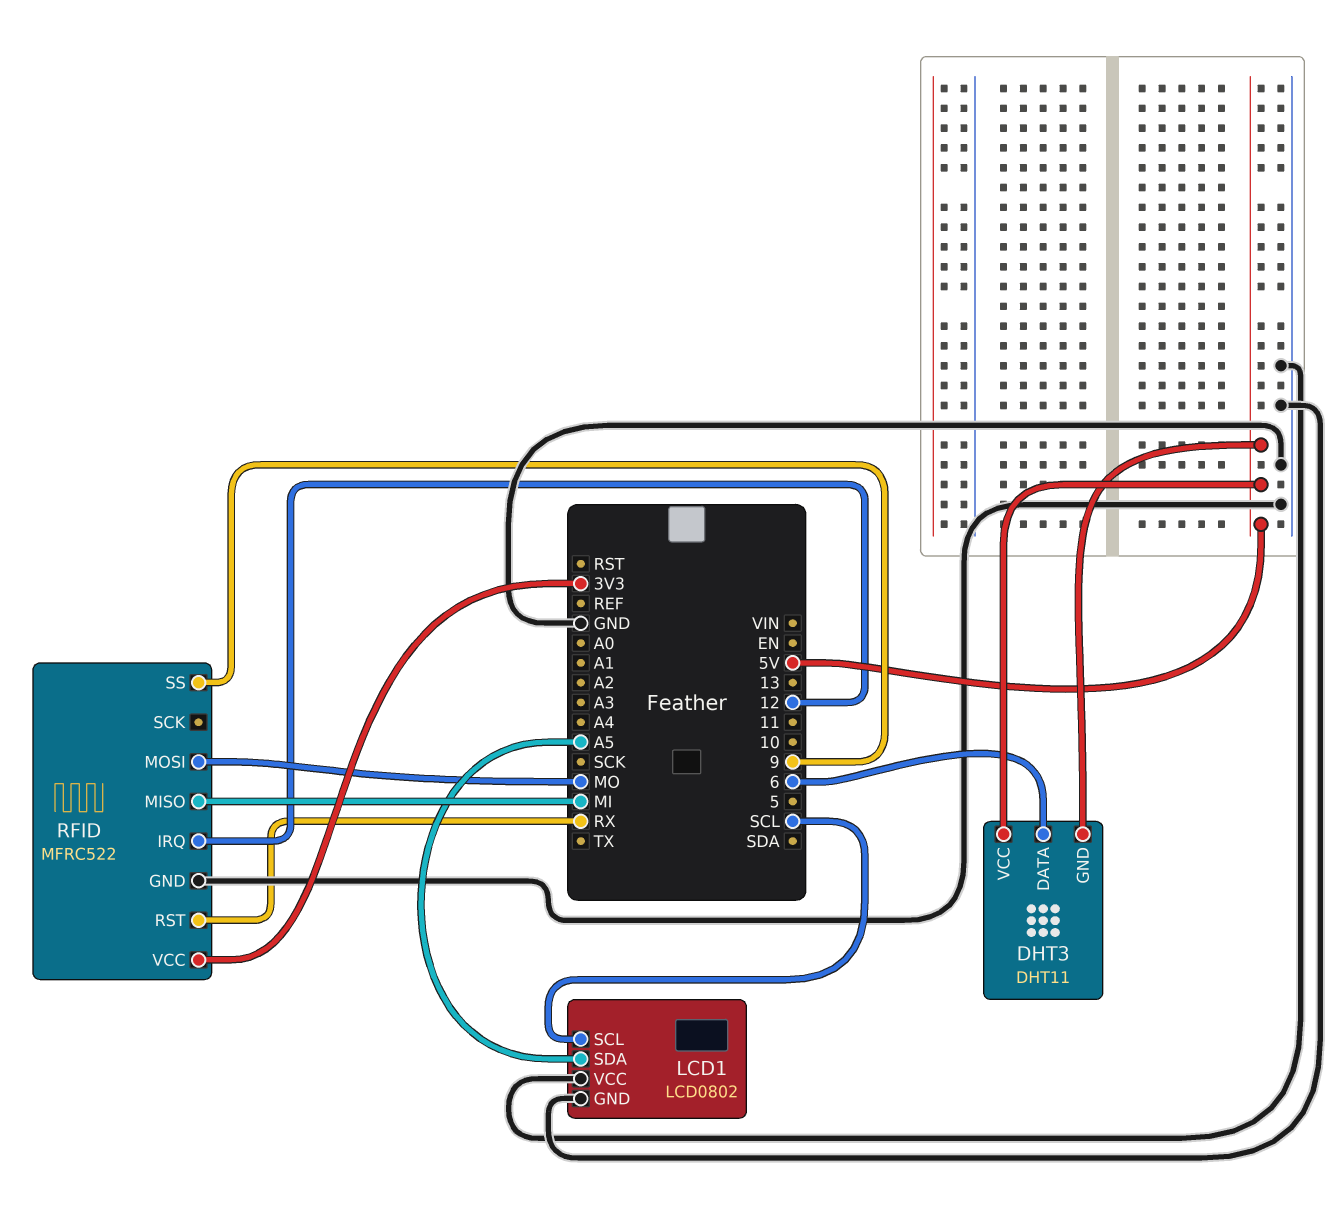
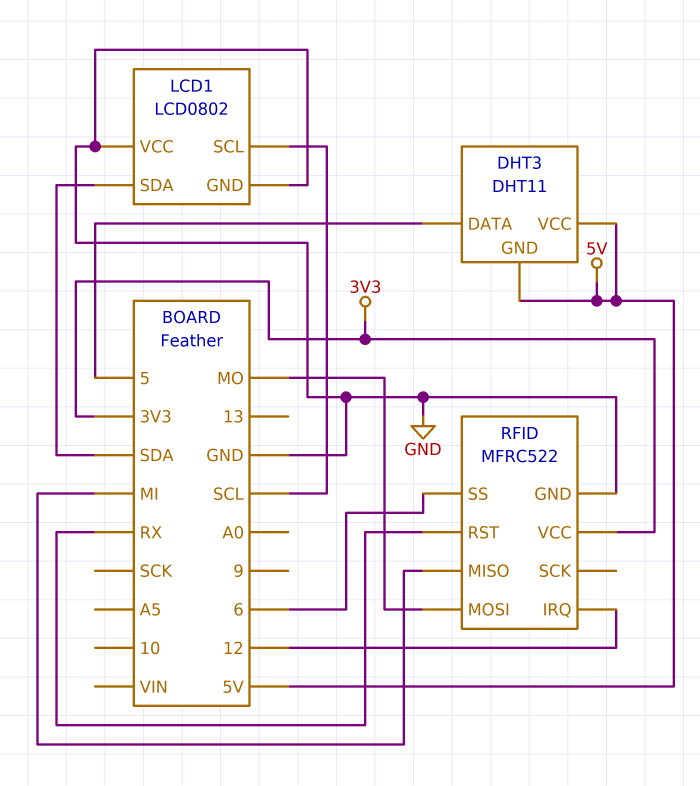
DHT3 pin DATA: 6 -> 5
LCD1 pin SDA: A5 -> SDA
RFID pin SS: 9 -> 6

